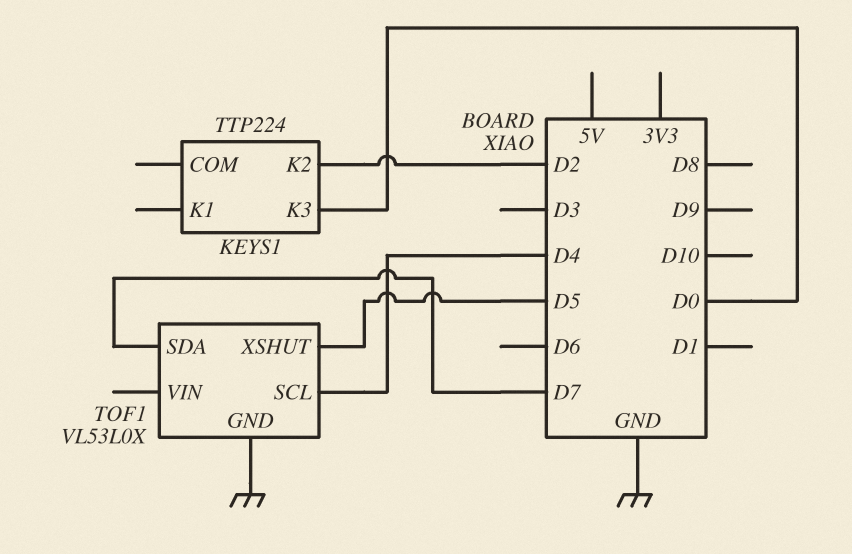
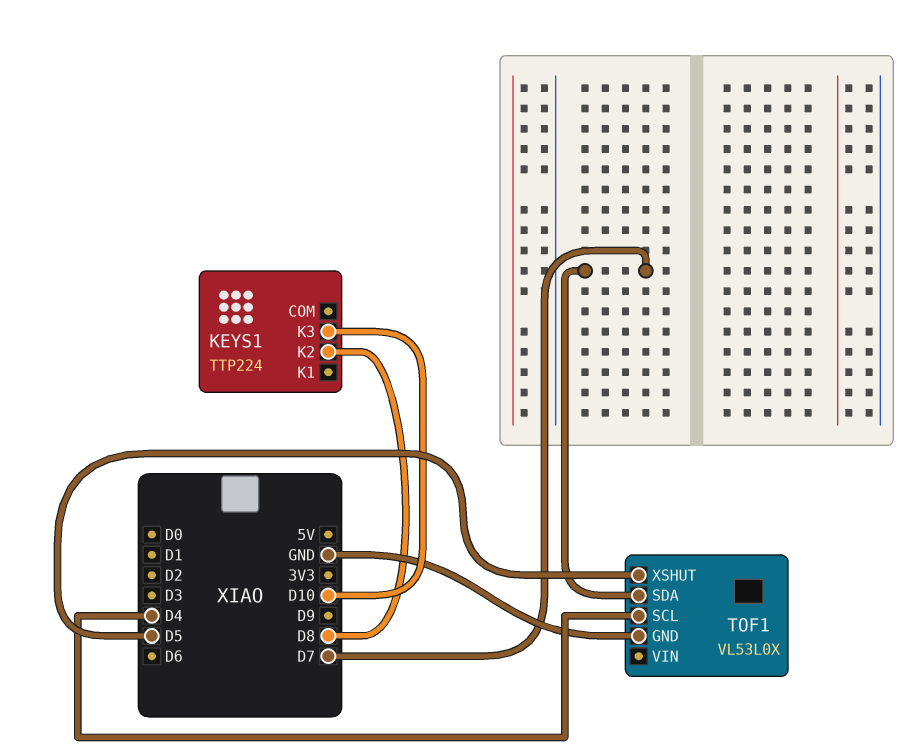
KEYS1 pin K2: D2 -> D8
KEYS1 pin K3: D0 -> D10

